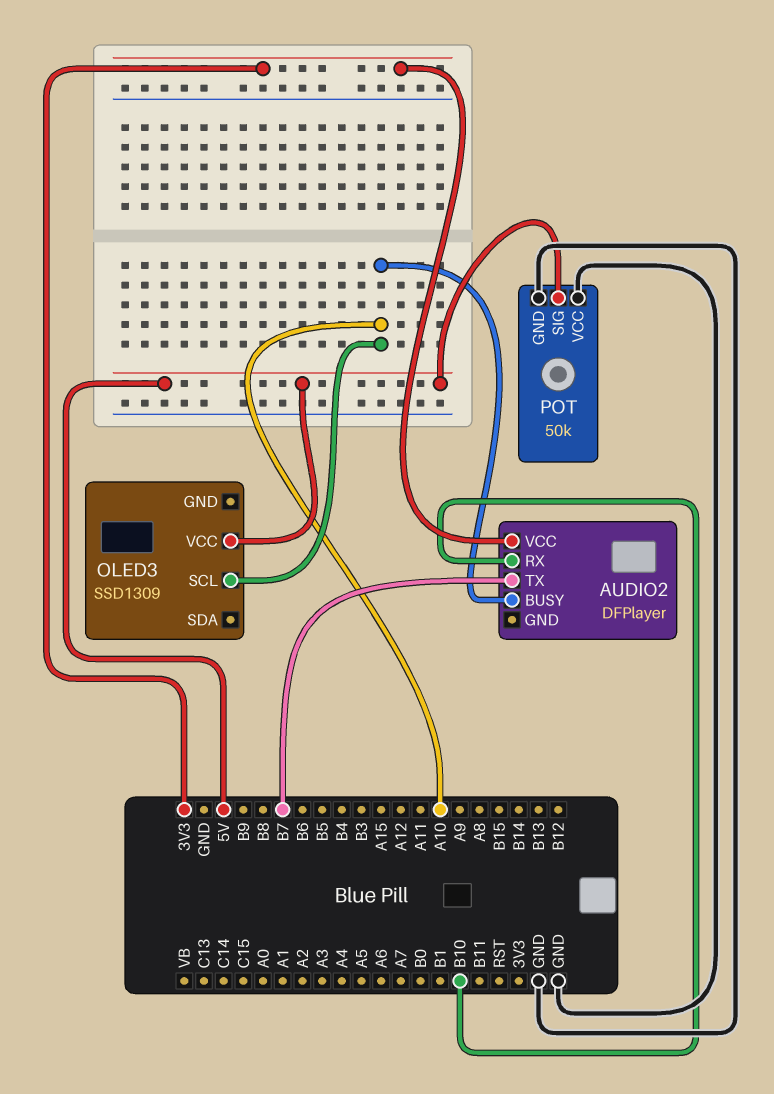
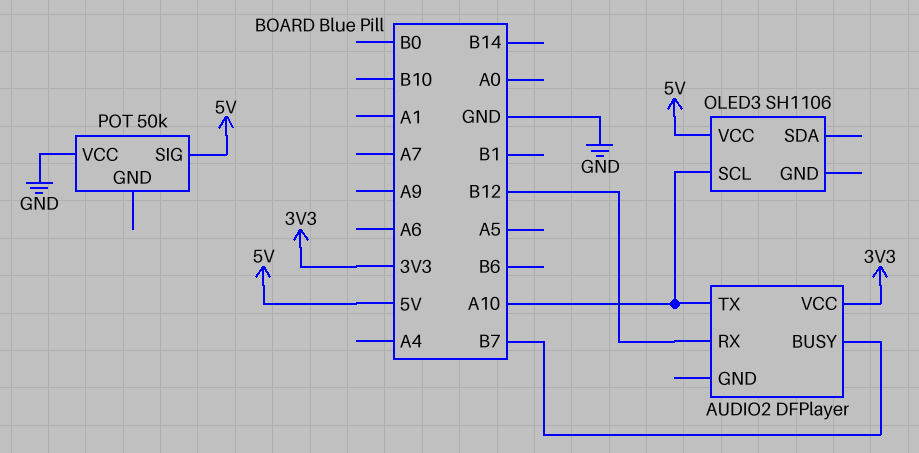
AUDIO2 pin BUSY: A10 -> B7
AUDIO2 pin RX: B10 -> B12
AUDIO2 pin TX: B7 -> A10
OLED3: SSD1309 -> SH1106
POT pin GND: GND -> none

